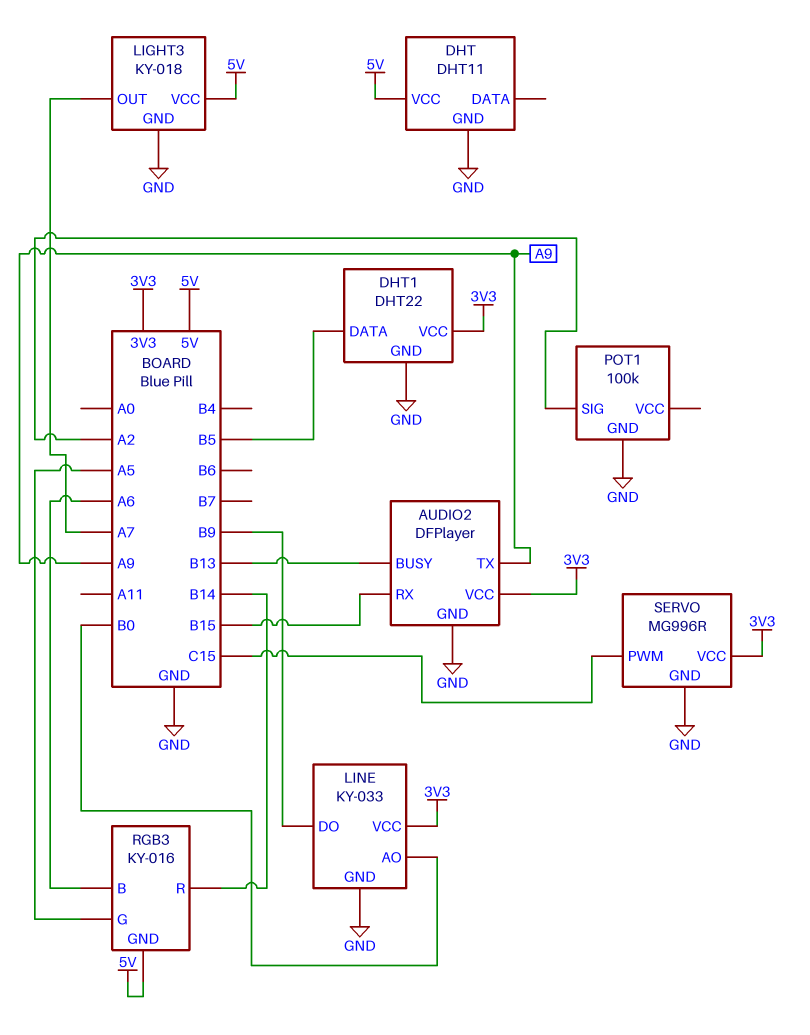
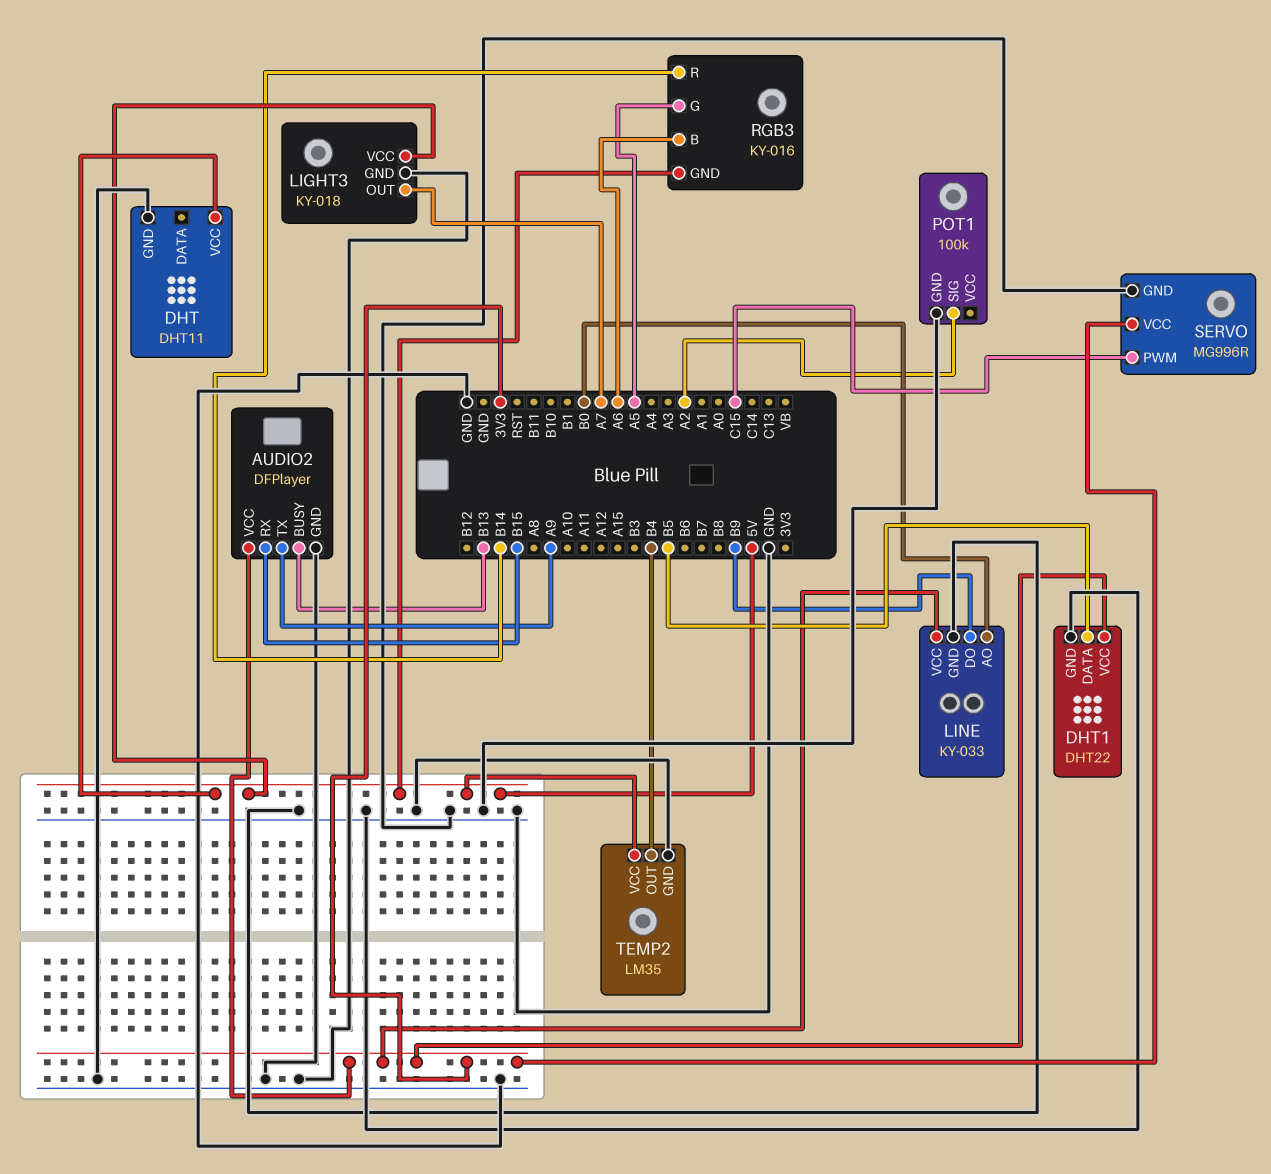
TEMP2: none -> LM35
TEMP2 pin GND: none -> GND
TEMP2 pin OUT: none -> B4
TEMP2 pin VCC: none -> 5V

